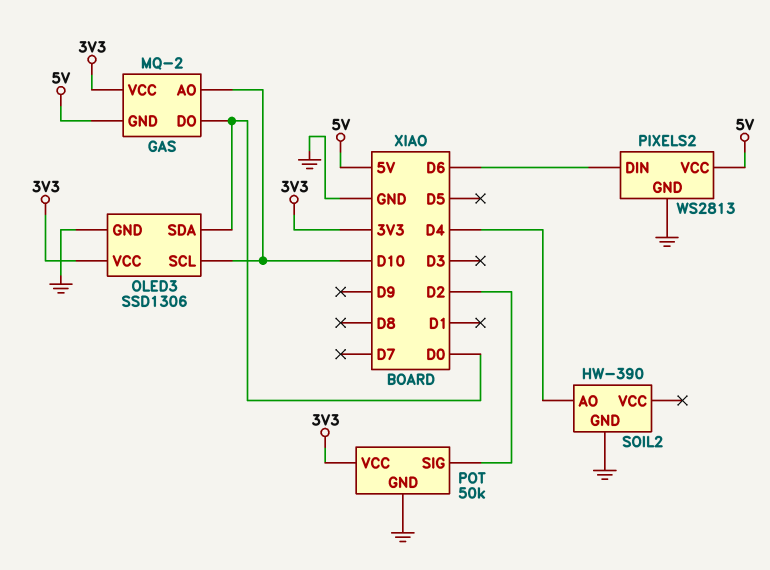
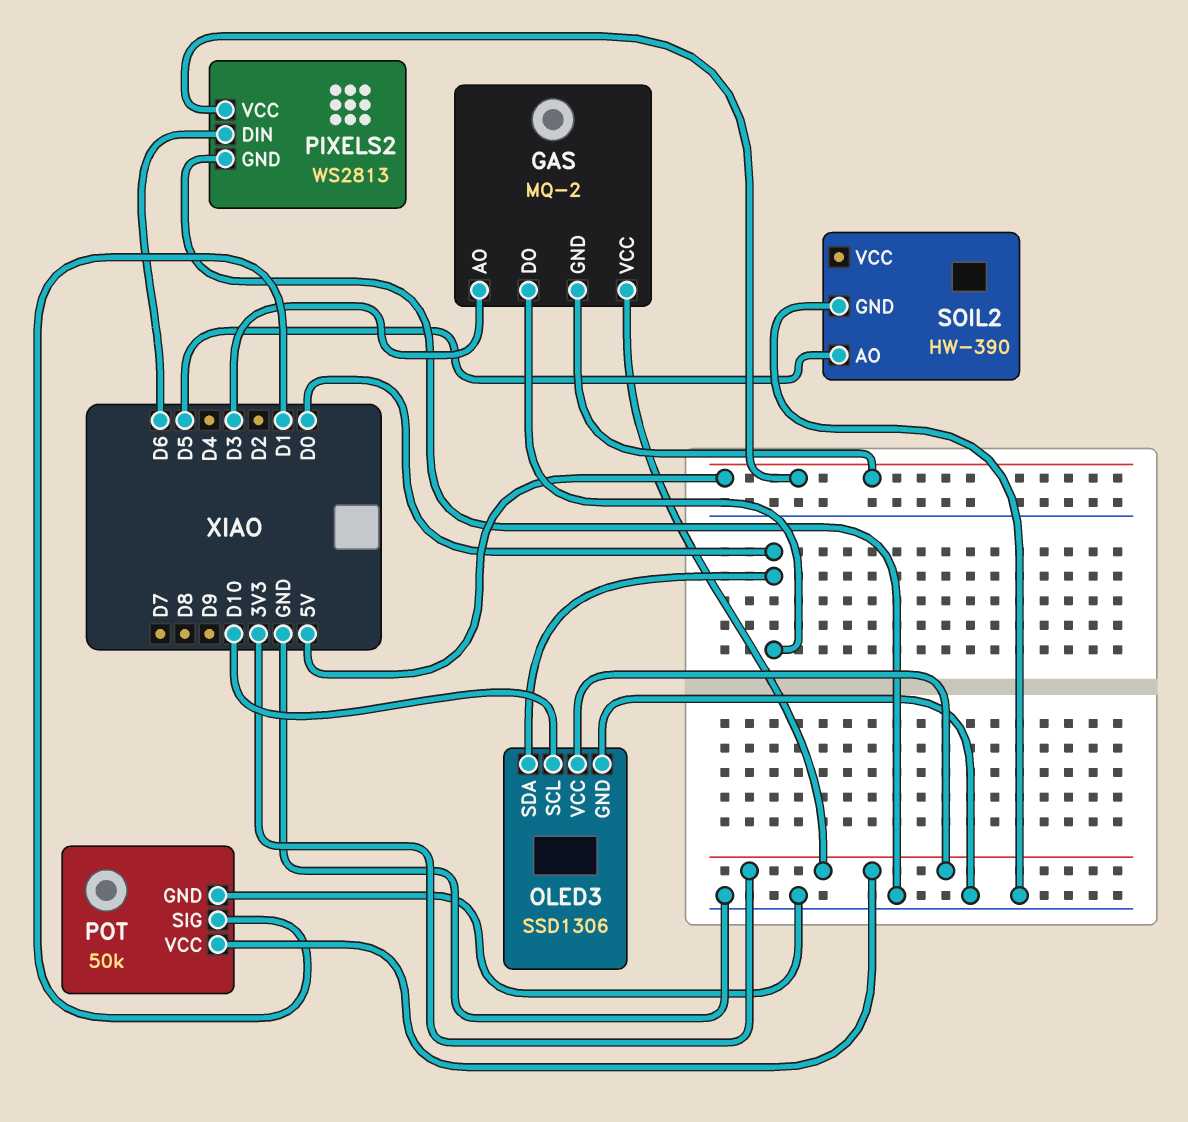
GAS pin AO: D10 -> D3
POT pin SIG: D2 -> D1
SOIL2 pin AO: D4 -> D5

